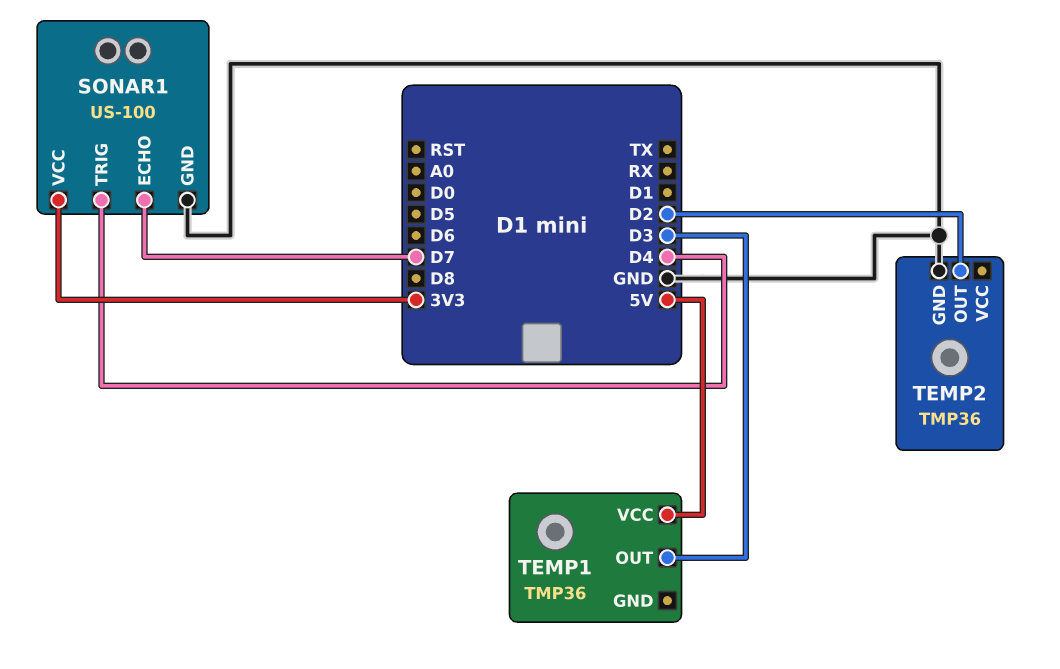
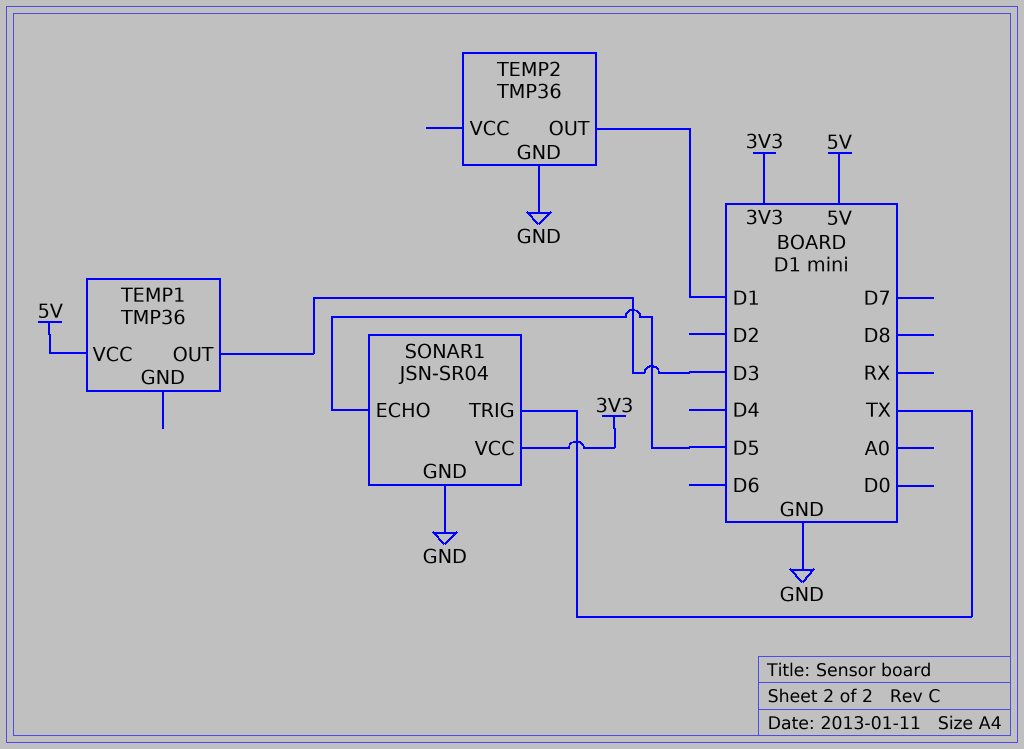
SONAR1: US-100 -> JSN-SR04
SONAR1 pin ECHO: D7 -> D5
SONAR1 pin TRIG: D4 -> TX
TEMP2 pin OUT: D2 -> D1

